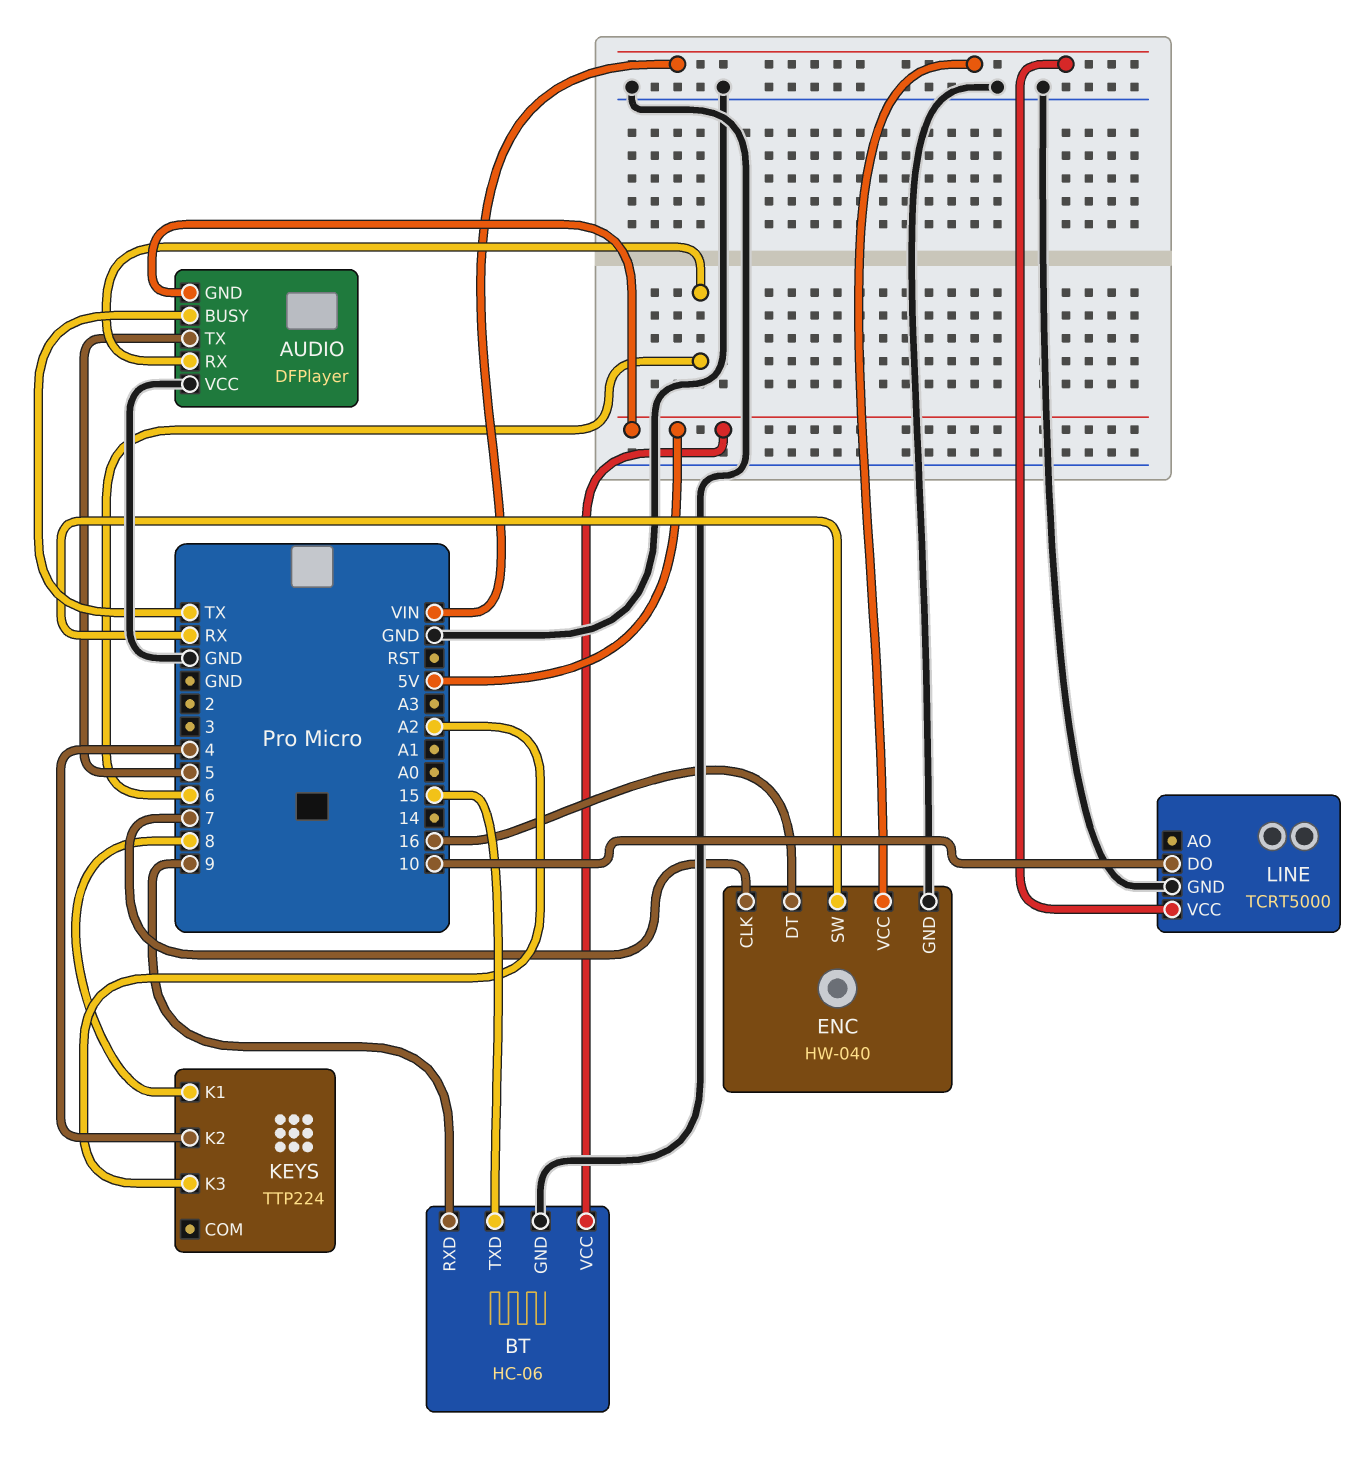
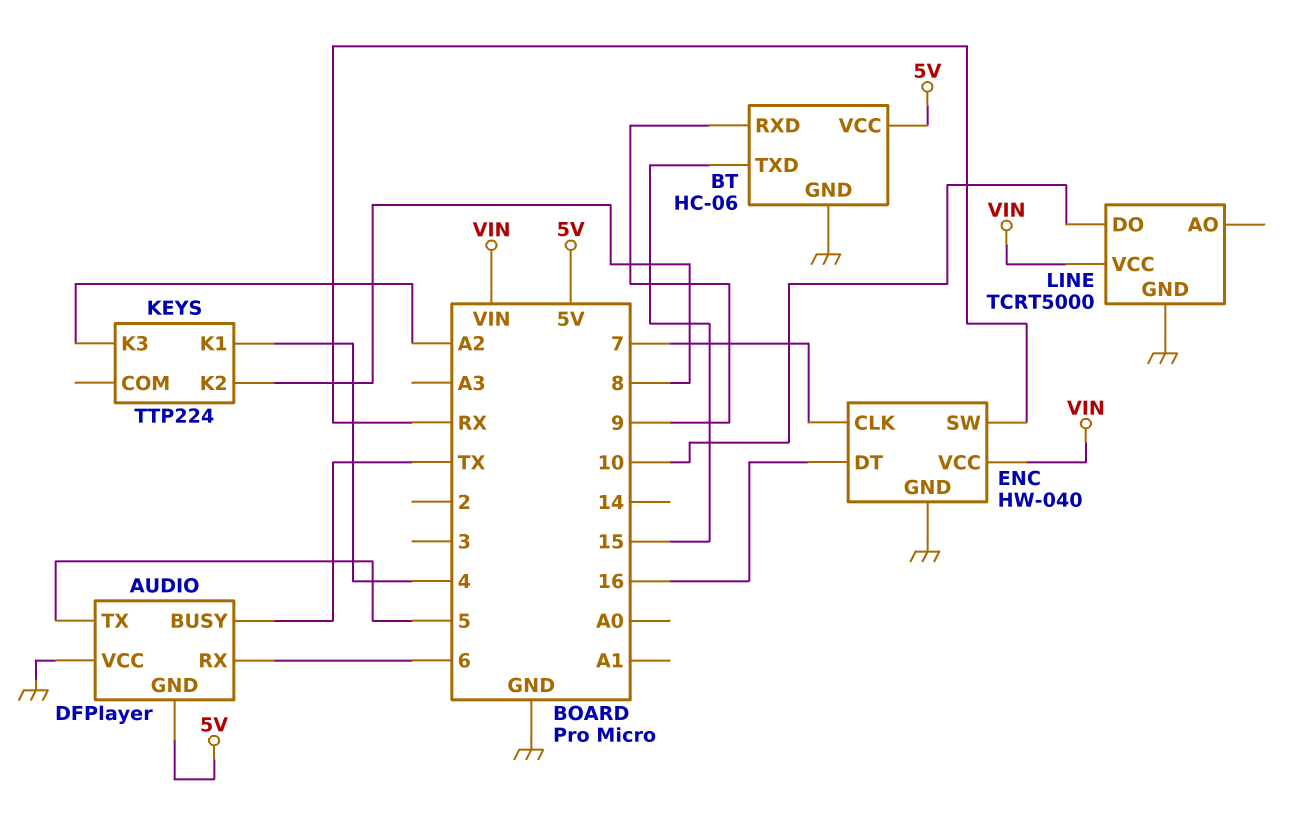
KEYS pin K1: 8 -> 4
KEYS pin K2: 4 -> 8

